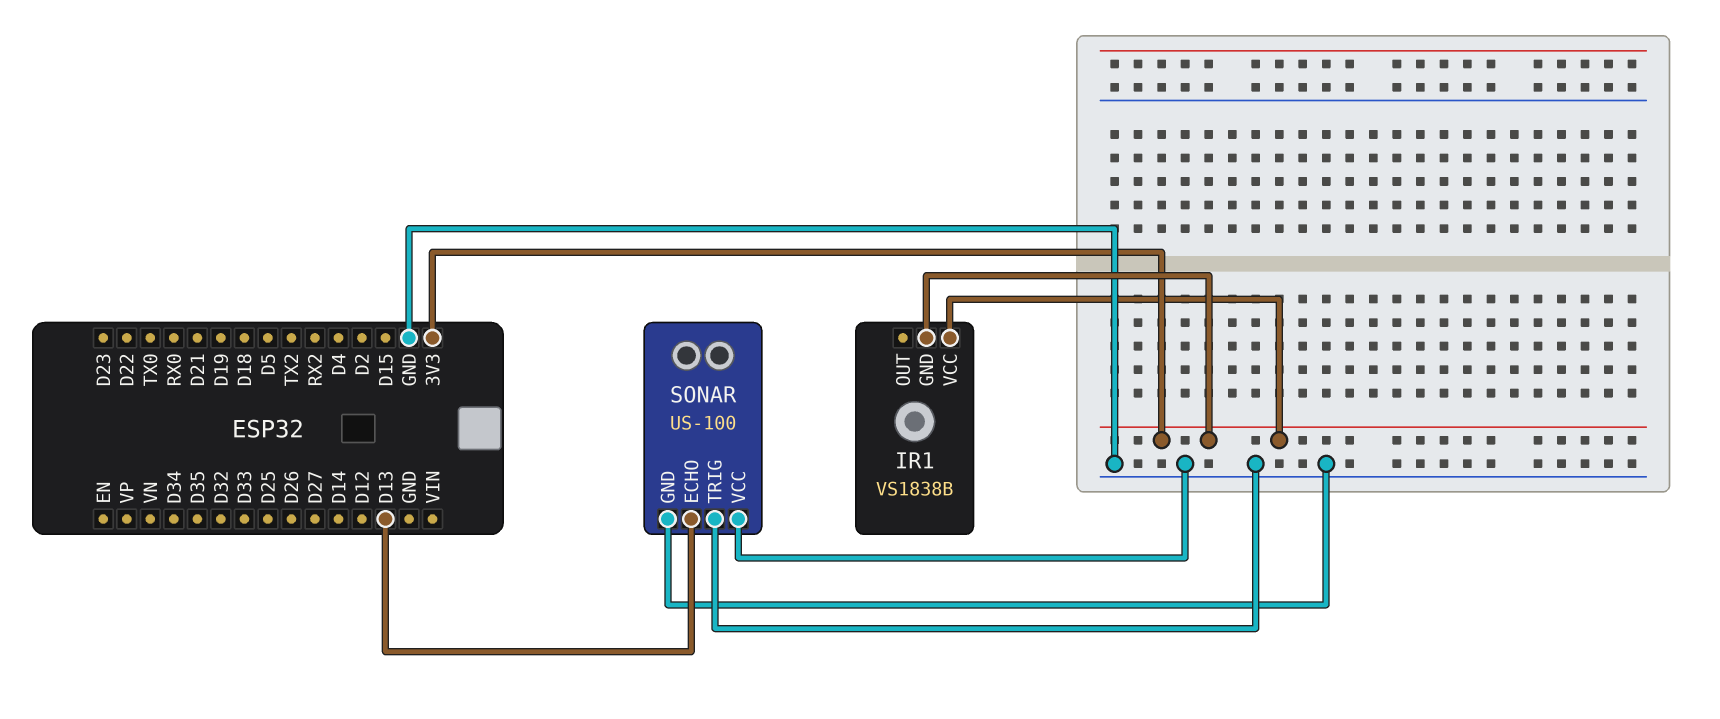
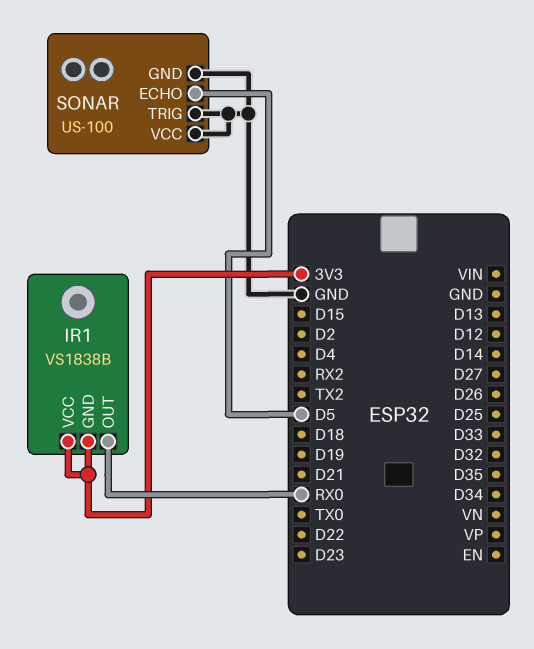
IR1 pin OUT: none -> RX0
SONAR pin ECHO: D13 -> D5

